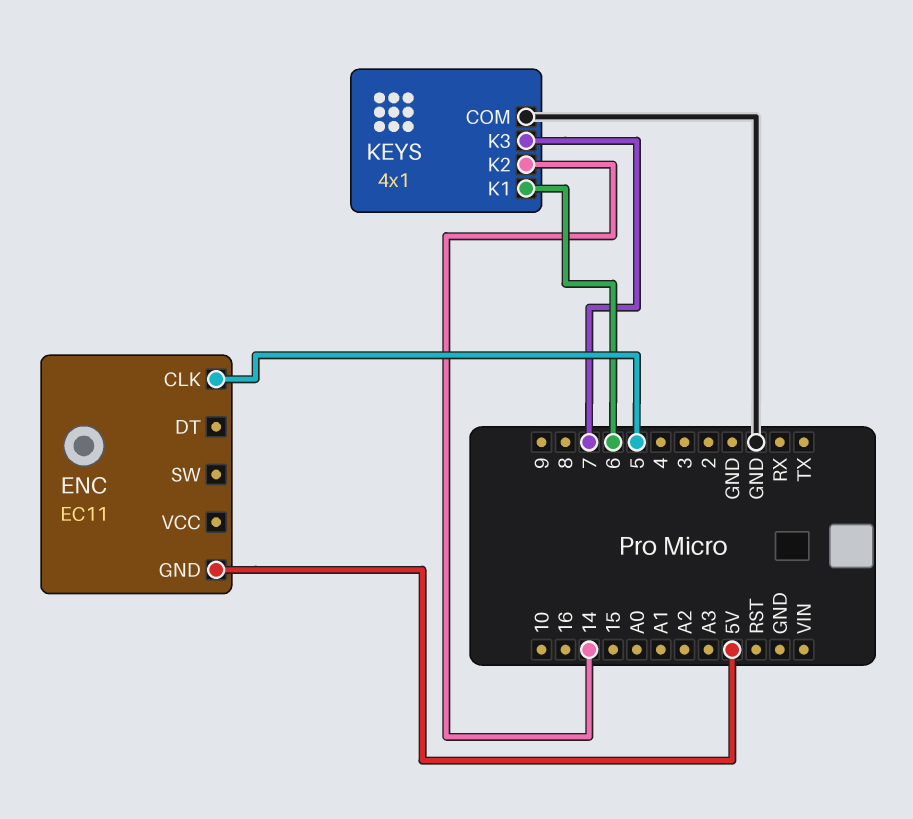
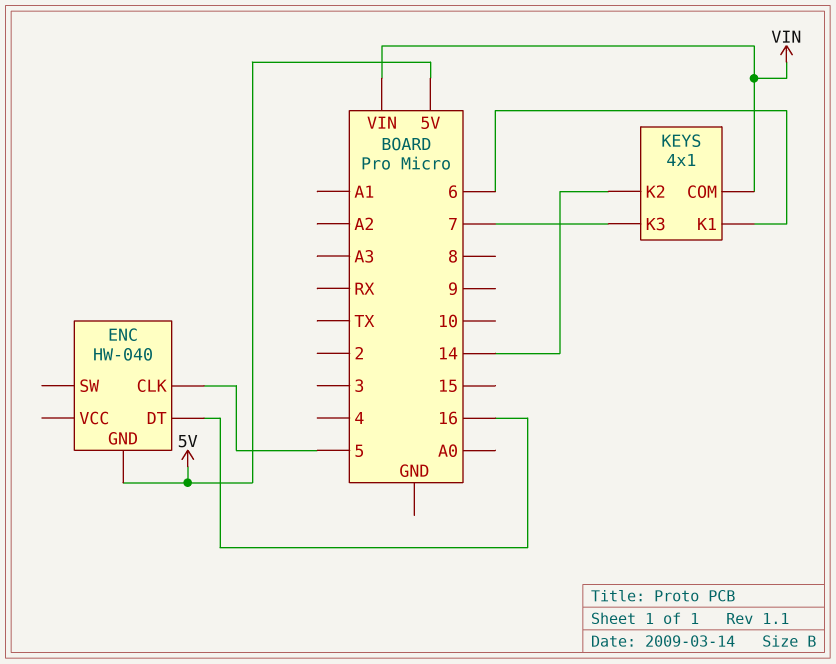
ENC: EC11 -> HW-040
ENC pin DT: none -> 16
KEYS pin COM: GND -> VIN

